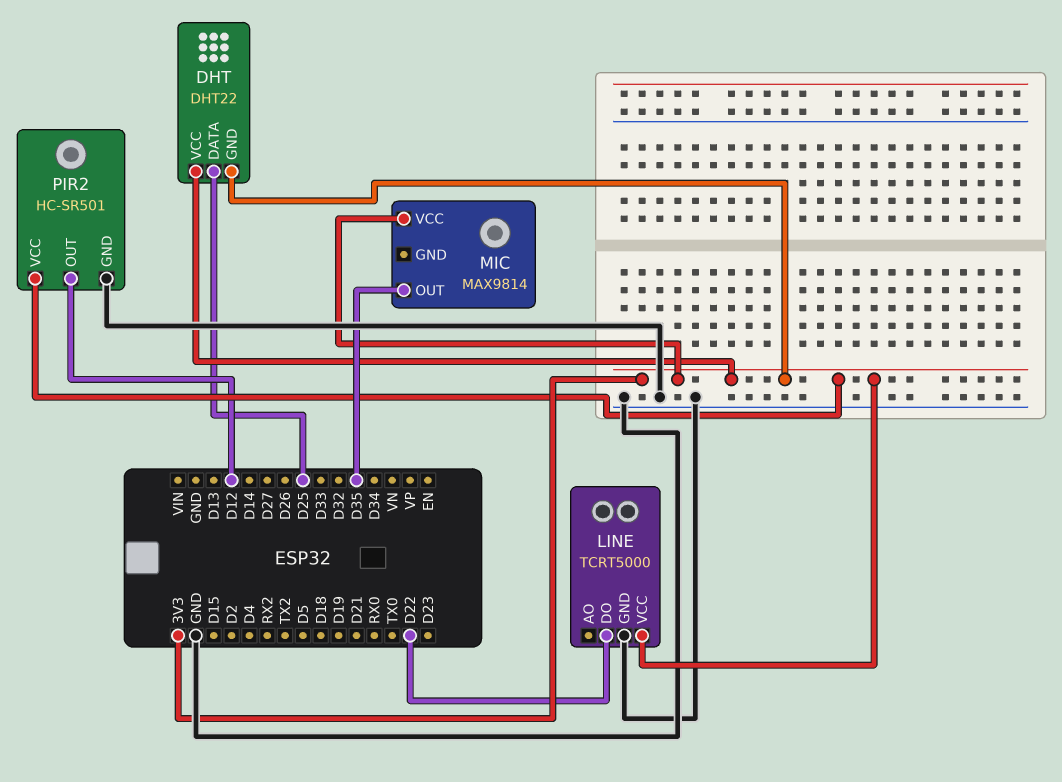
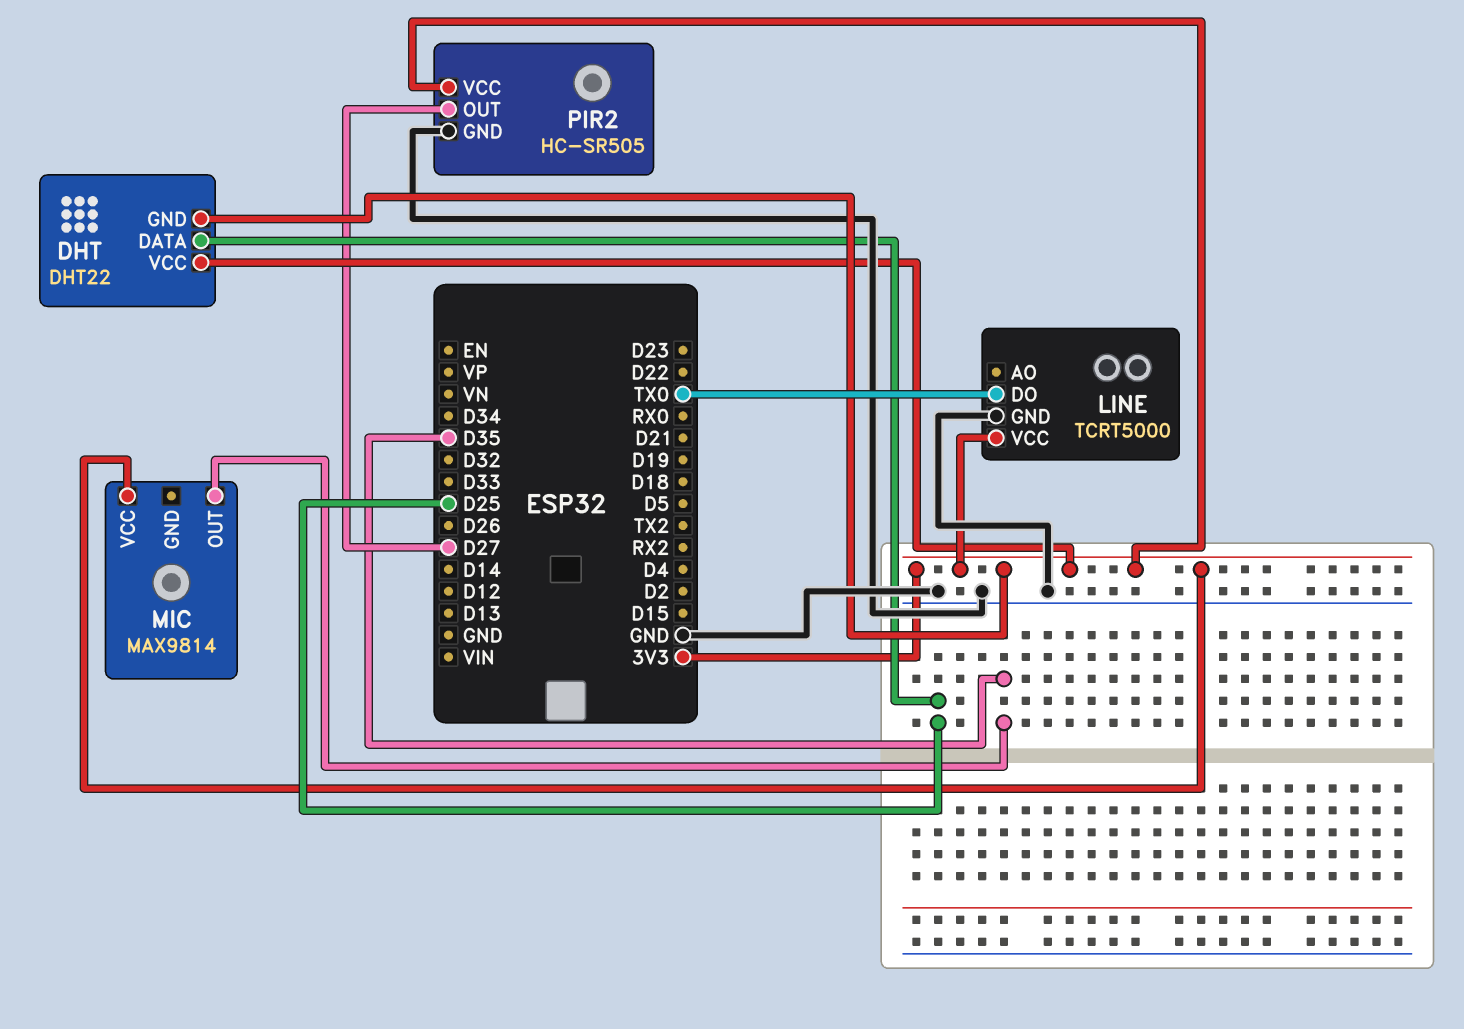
LINE pin DO: D22 -> TX0
PIR2: HC-SR501 -> HC-SR505
PIR2 pin OUT: D12 -> D27

